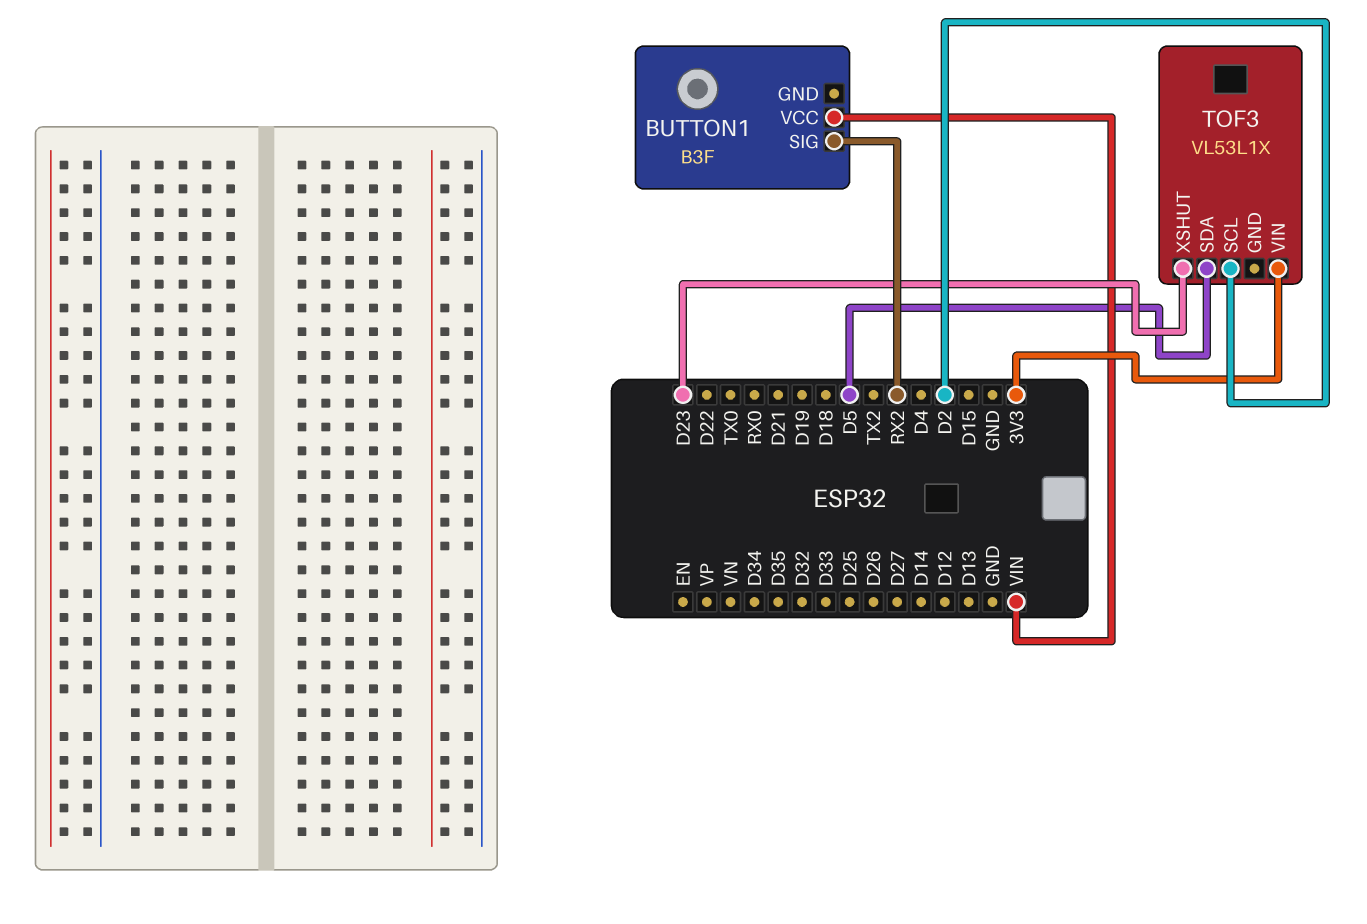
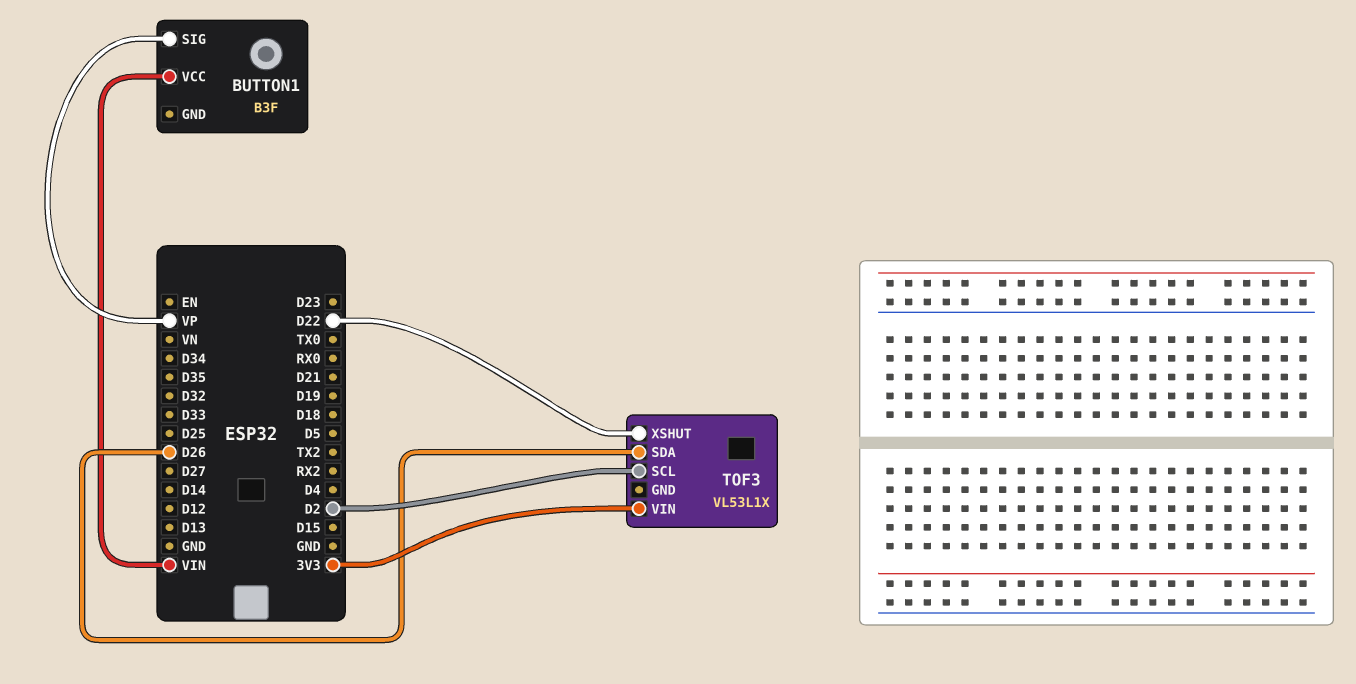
BUTTON1 pin SIG: RX2 -> VP
TOF3 pin SDA: D5 -> D26
TOF3 pin XSHUT: D23 -> D22

